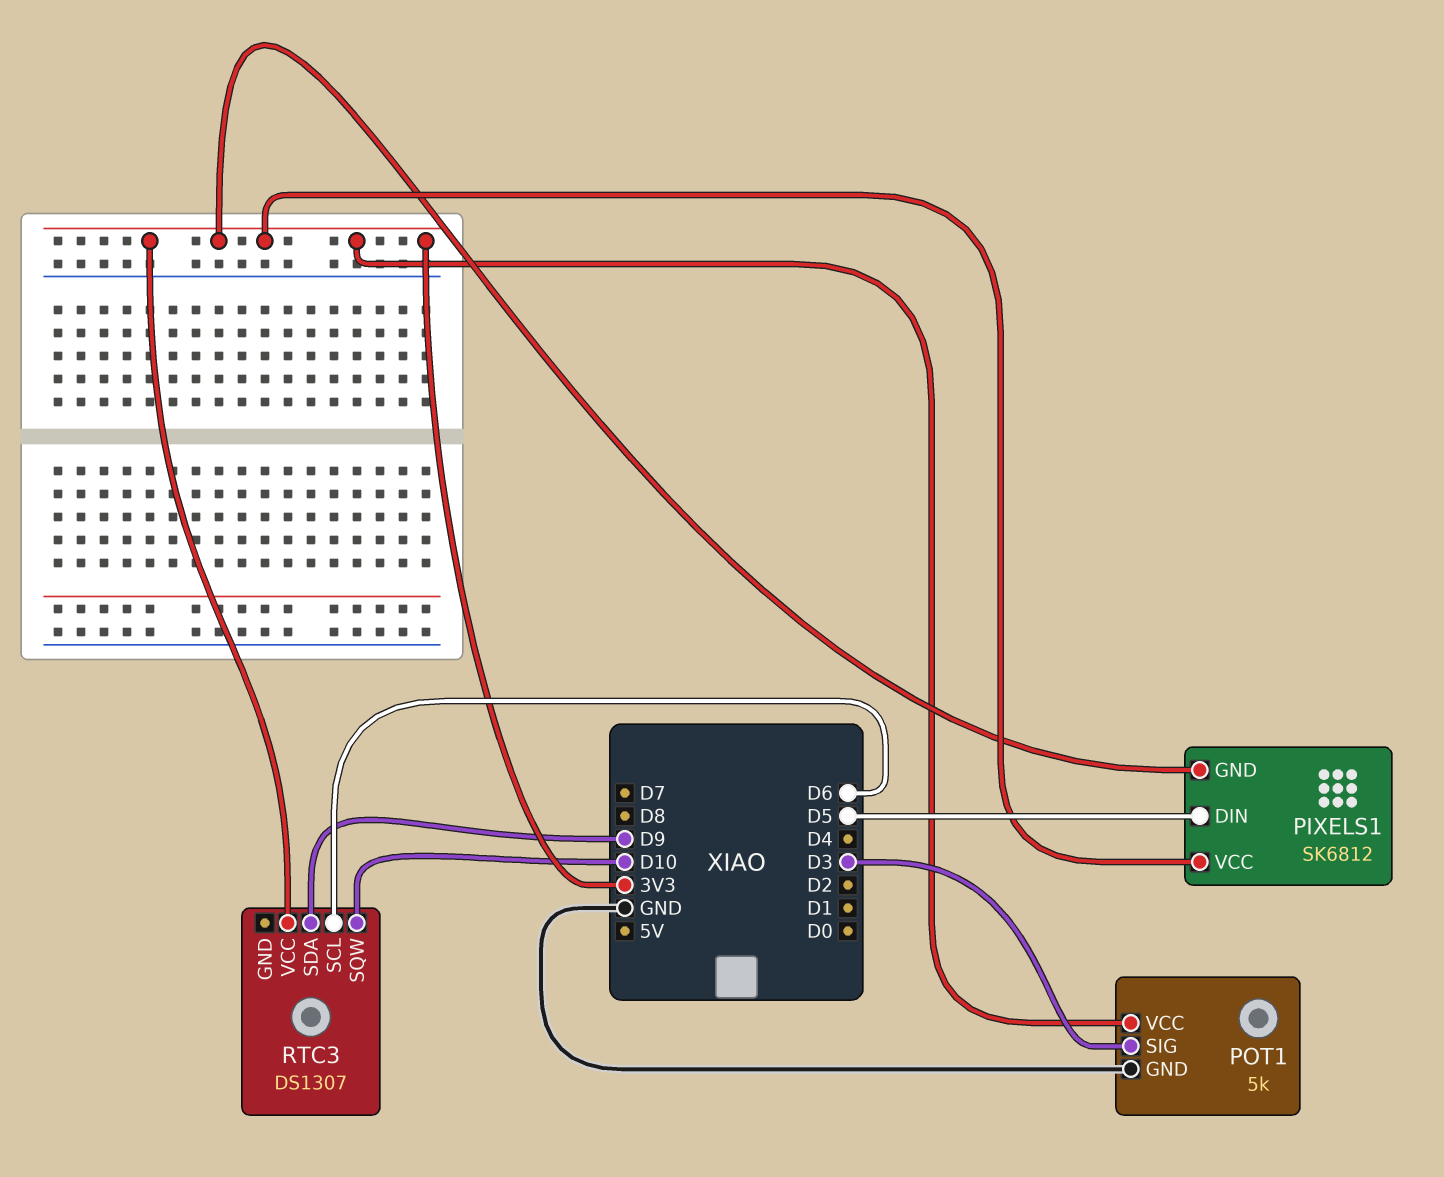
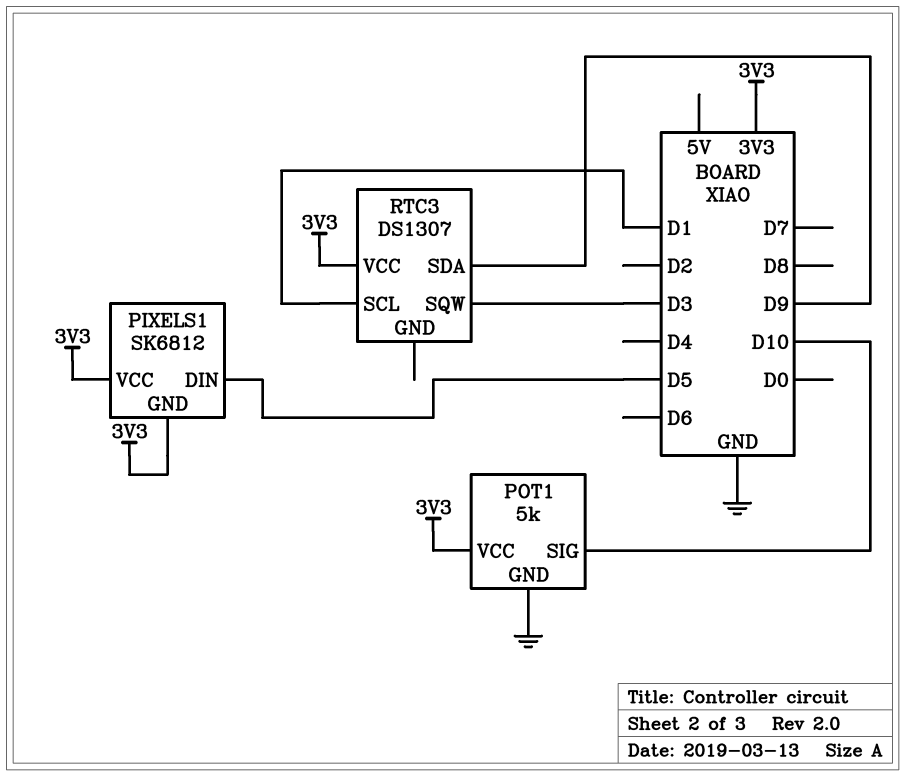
POT1 pin SIG: D3 -> D10
RTC3 pin SCL: D6 -> D1
RTC3 pin SQW: D10 -> D3

